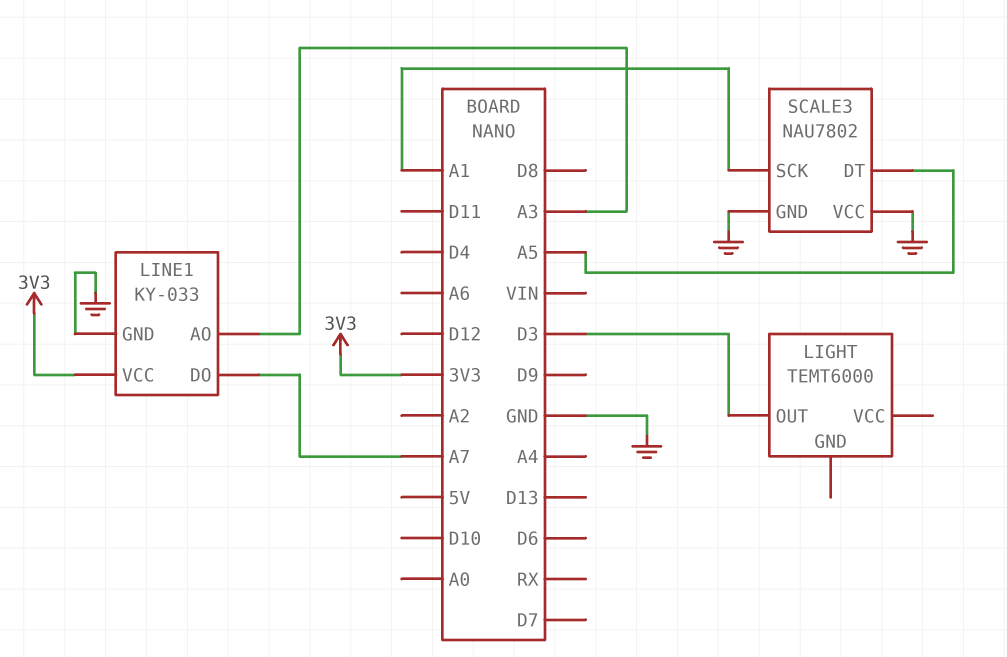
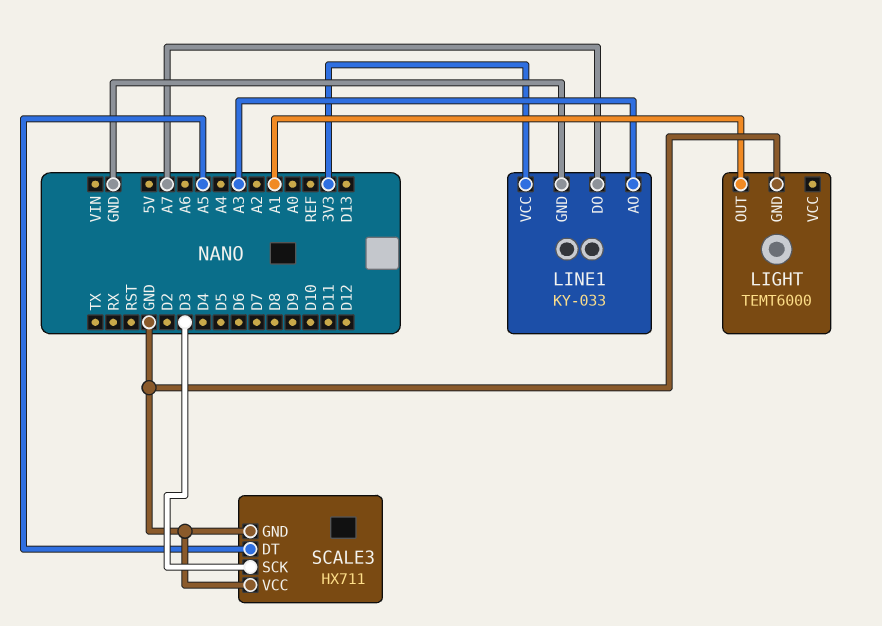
LIGHT pin GND: none -> GND
LIGHT pin OUT: D3 -> A1
SCALE3: NAU7802 -> HX711
SCALE3 pin SCK: A1 -> D3

